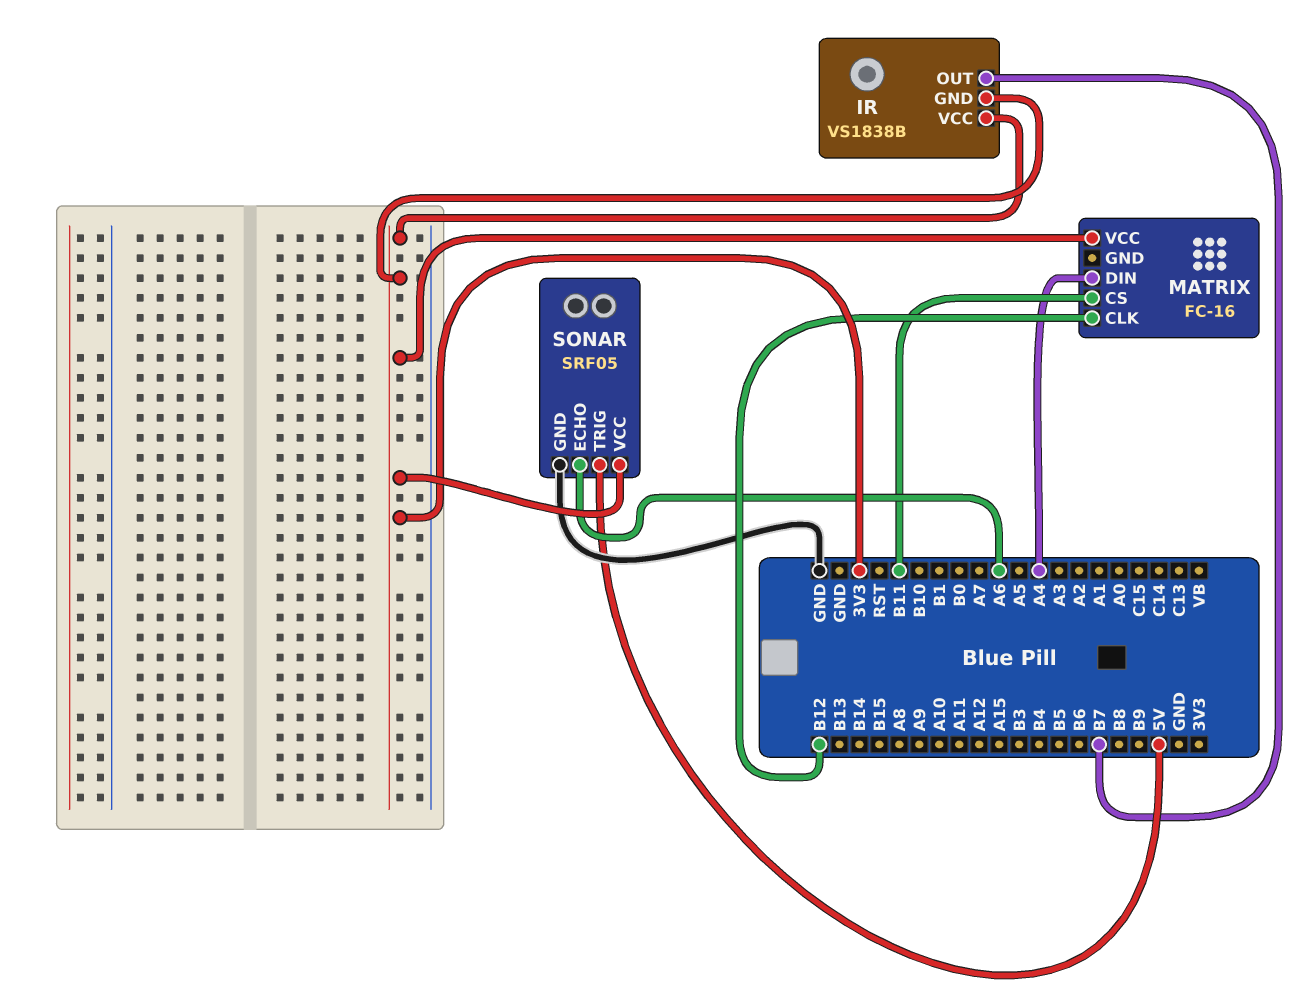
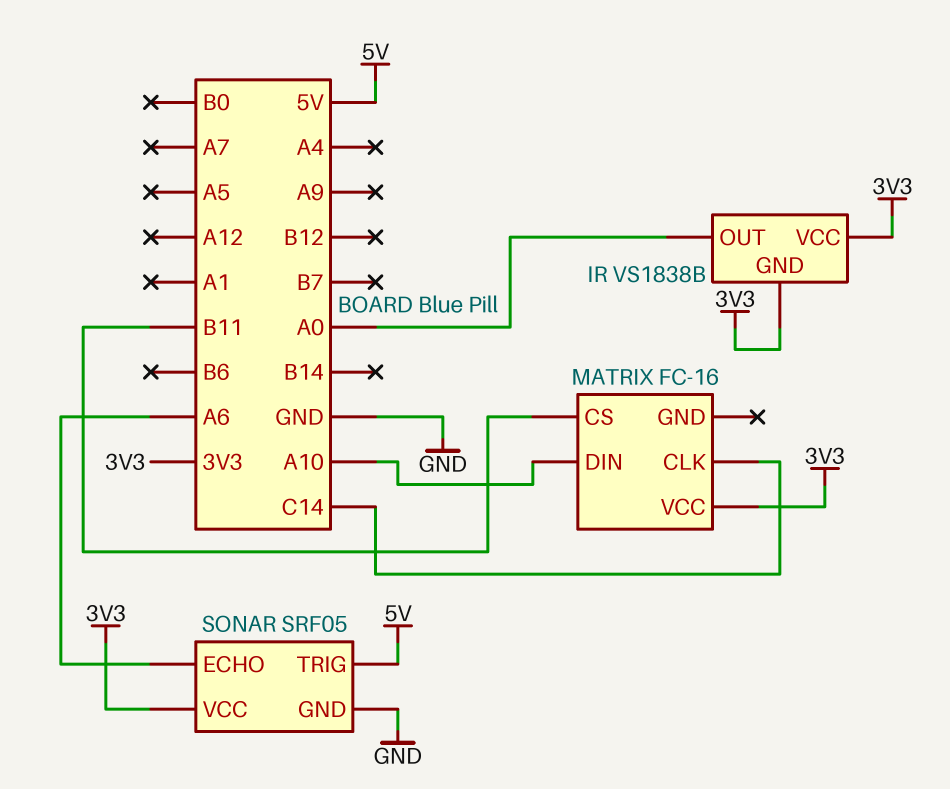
IR pin OUT: B7 -> A0
MATRIX pin CLK: B12 -> C14
MATRIX pin DIN: A4 -> A10

